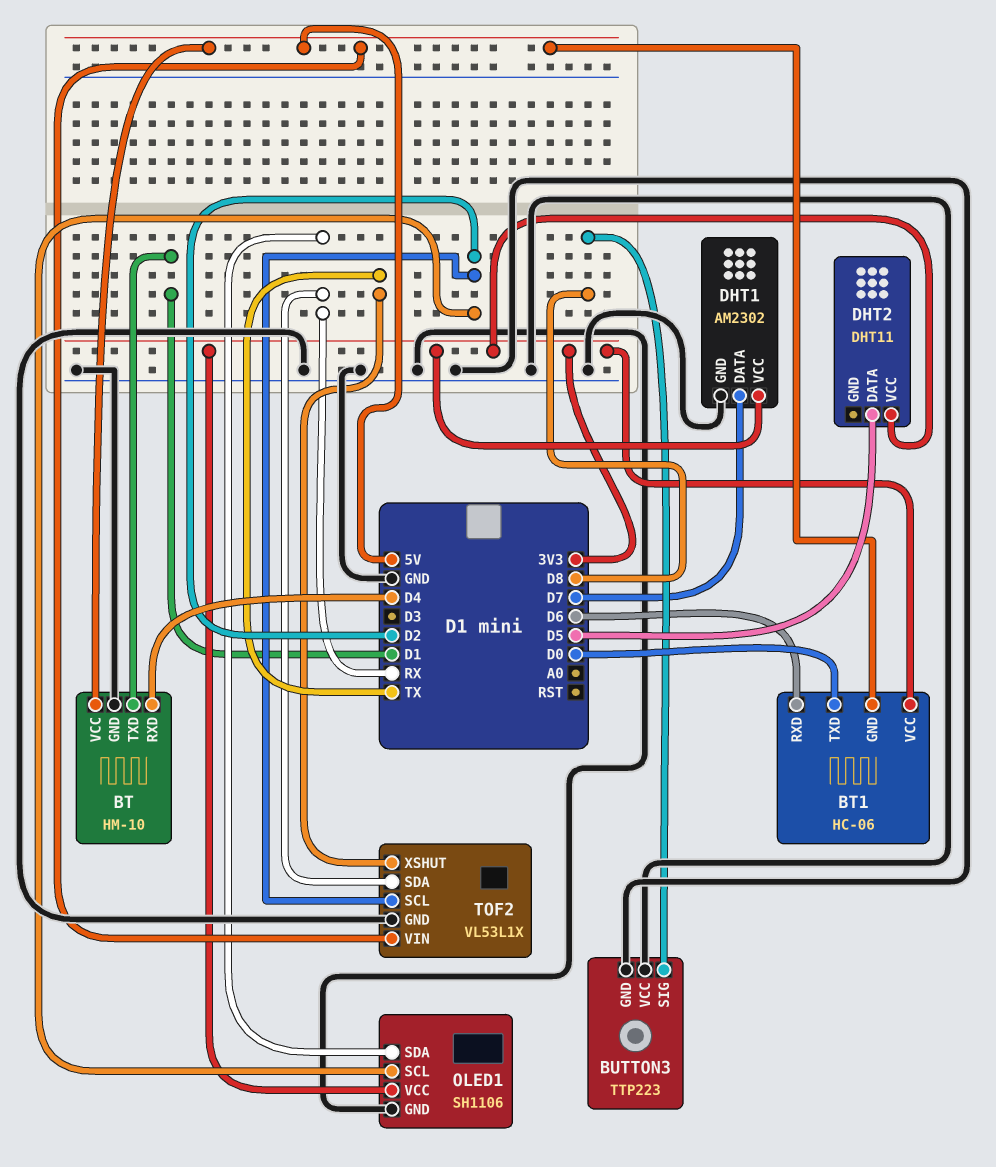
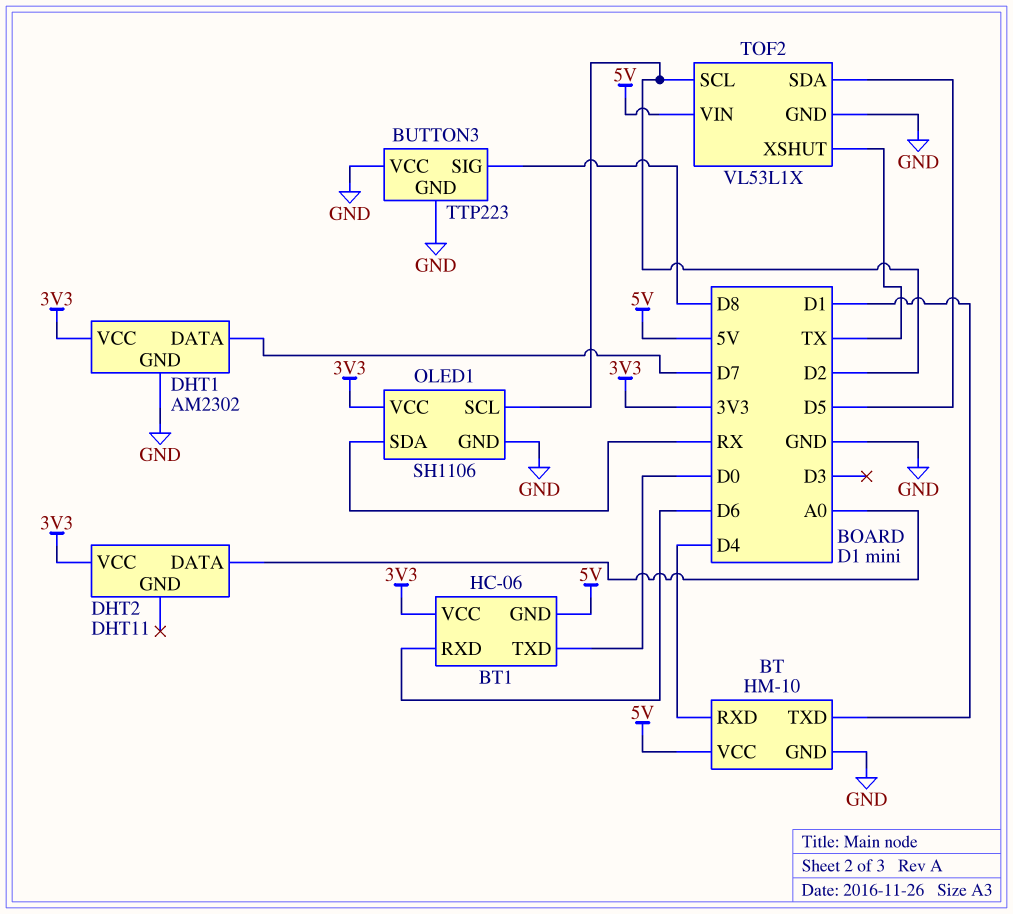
DHT2 pin DATA: D5 -> A0
TOF2 pin SDA: RX -> D5

